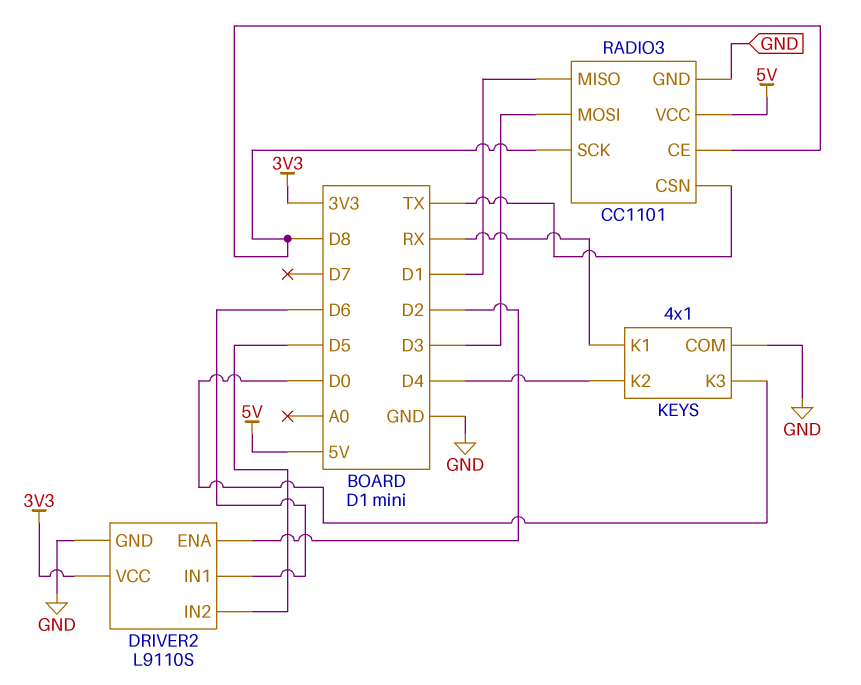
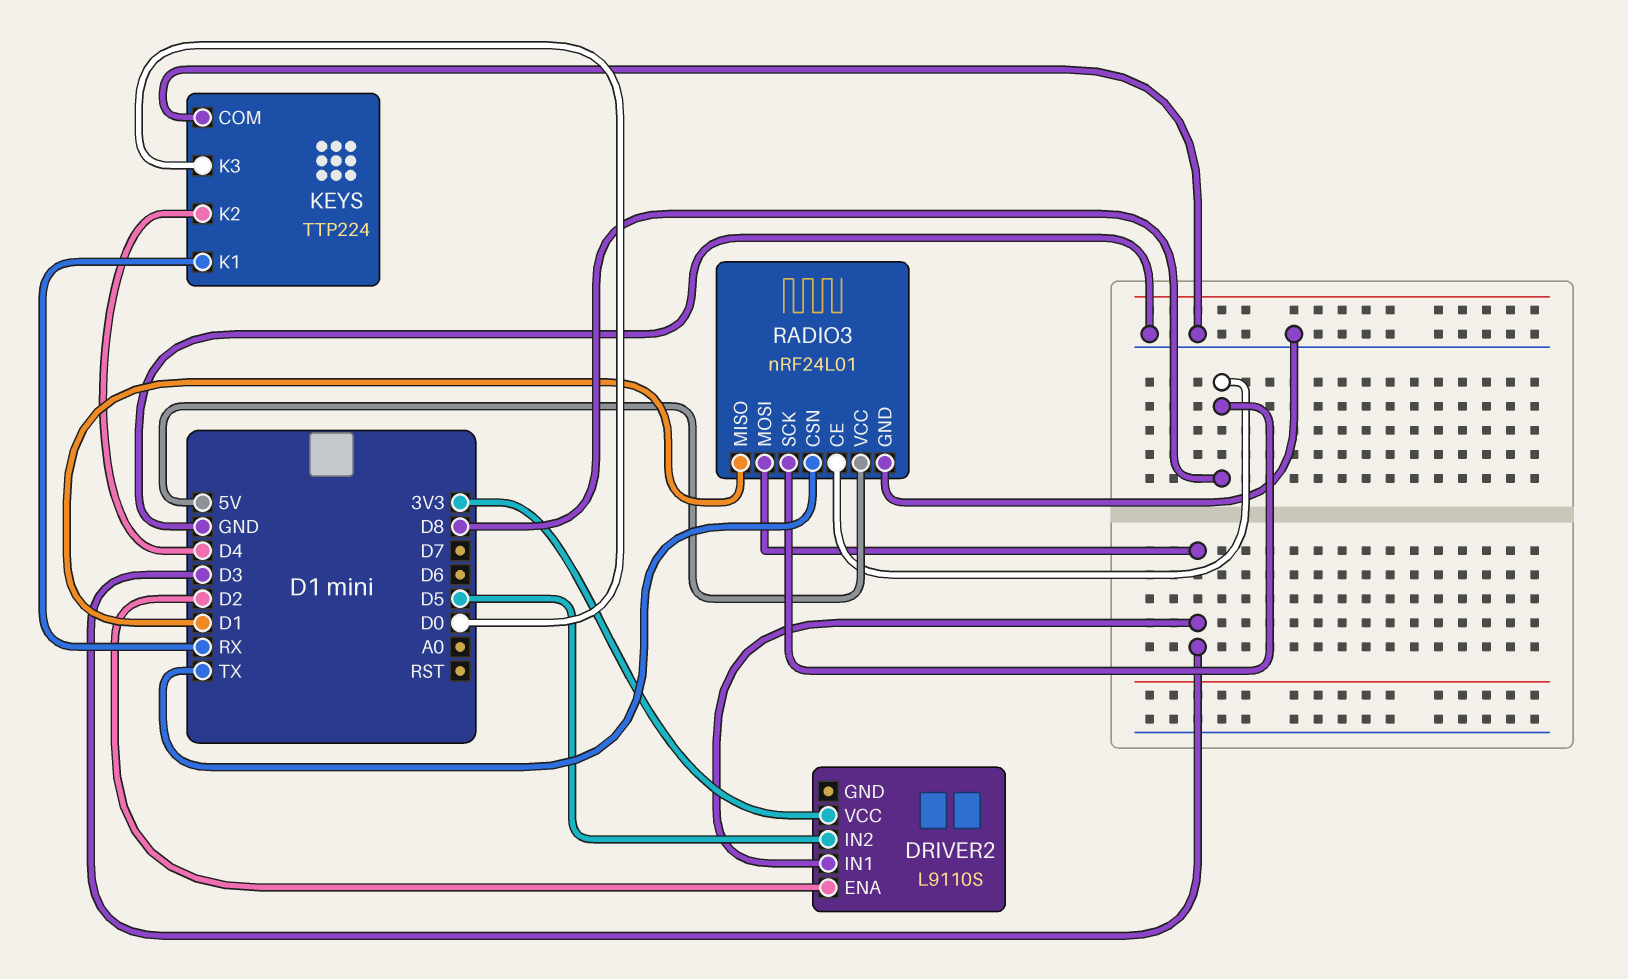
DRIVER2 pin GND: GND -> none
DRIVER2 pin IN1: D6 -> D3
KEYS: 4x1 -> TTP224
RADIO3: CC1101 -> nRF24L01

